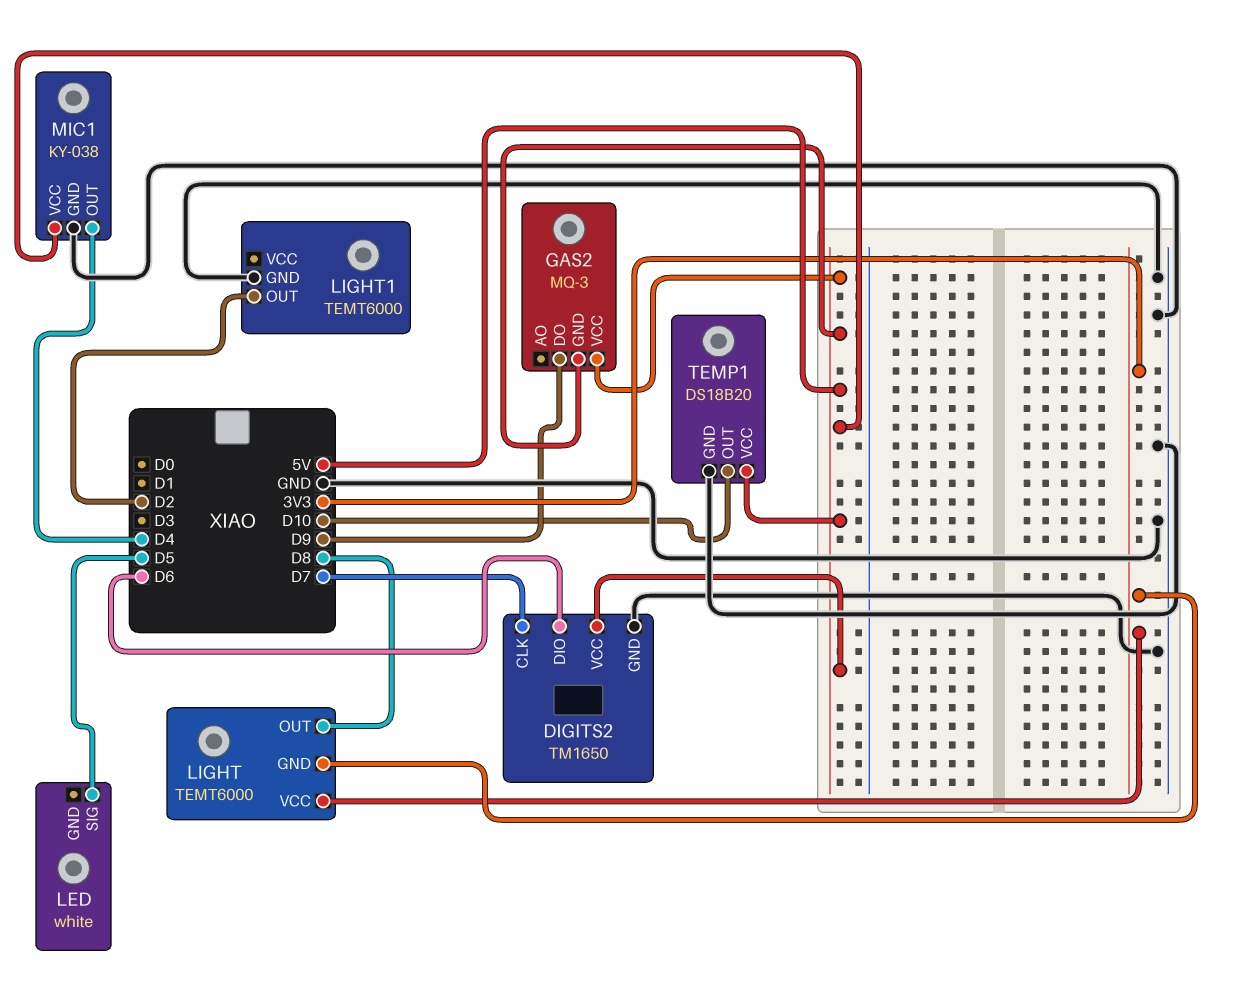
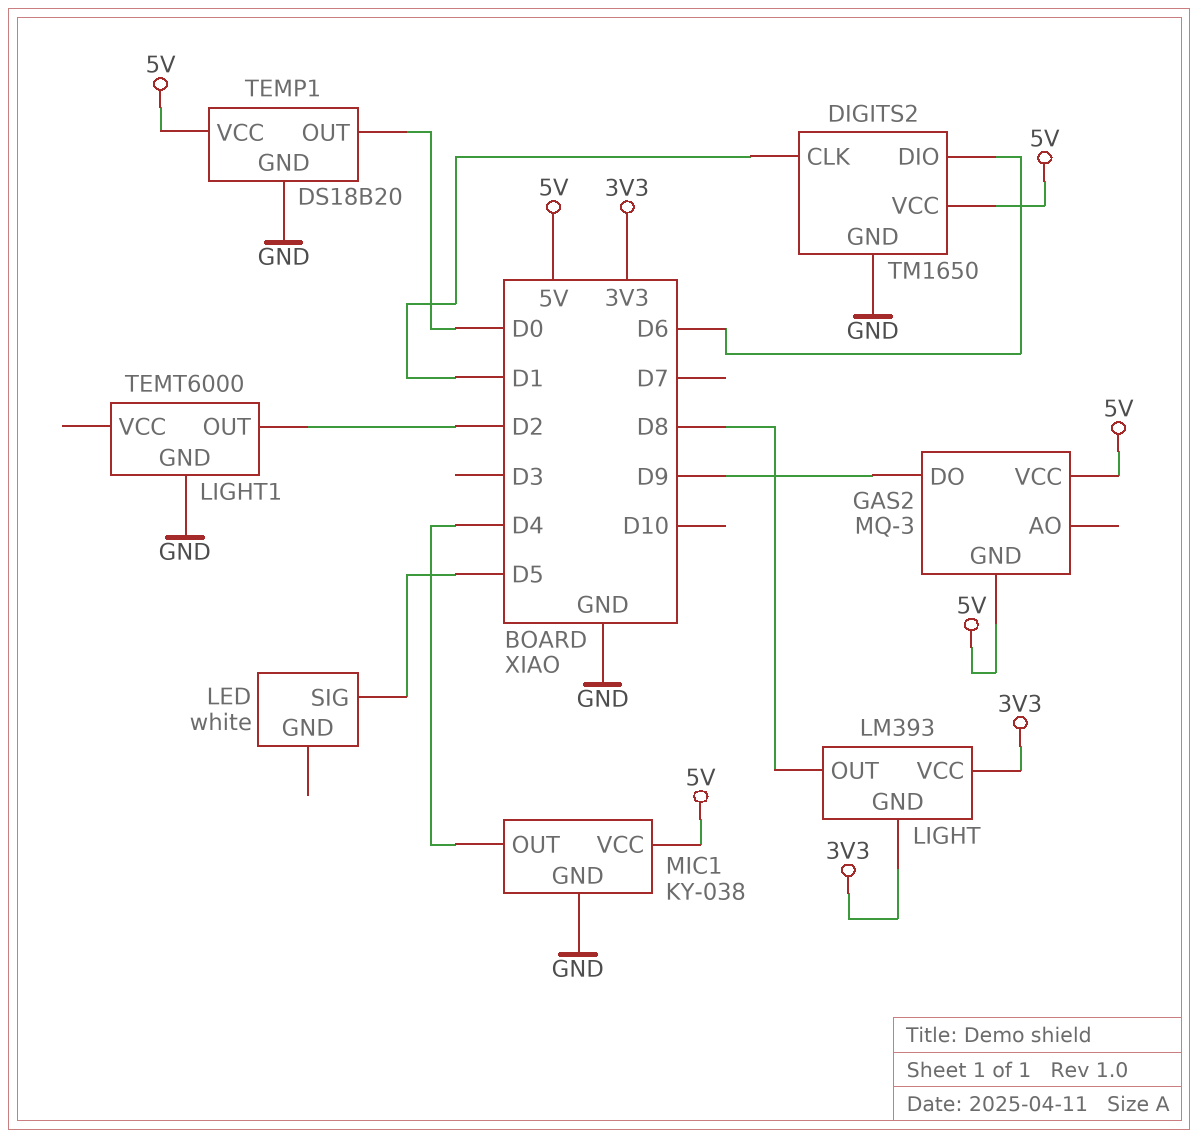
DIGITS2 pin CLK: D7 -> D1
LIGHT: TEMT6000 -> LM393
TEMP1 pin OUT: D10 -> D0

